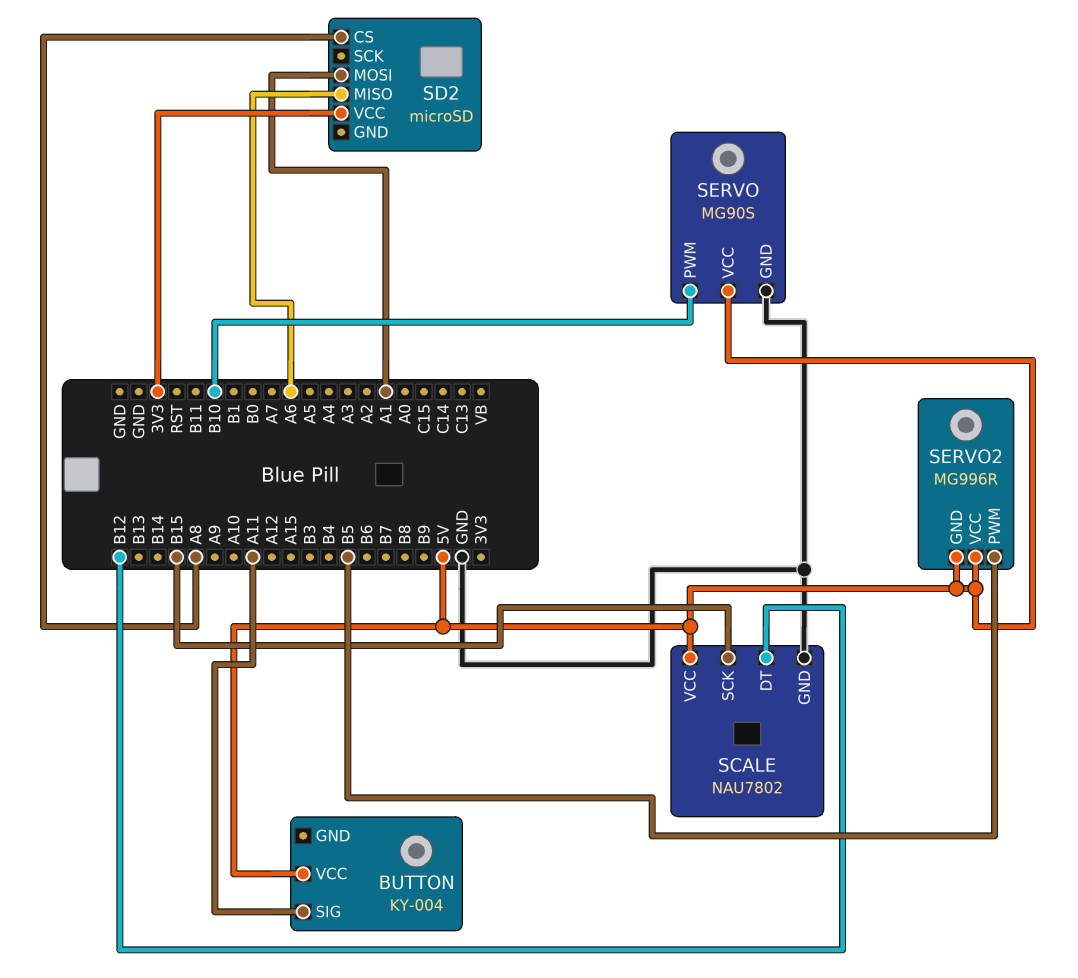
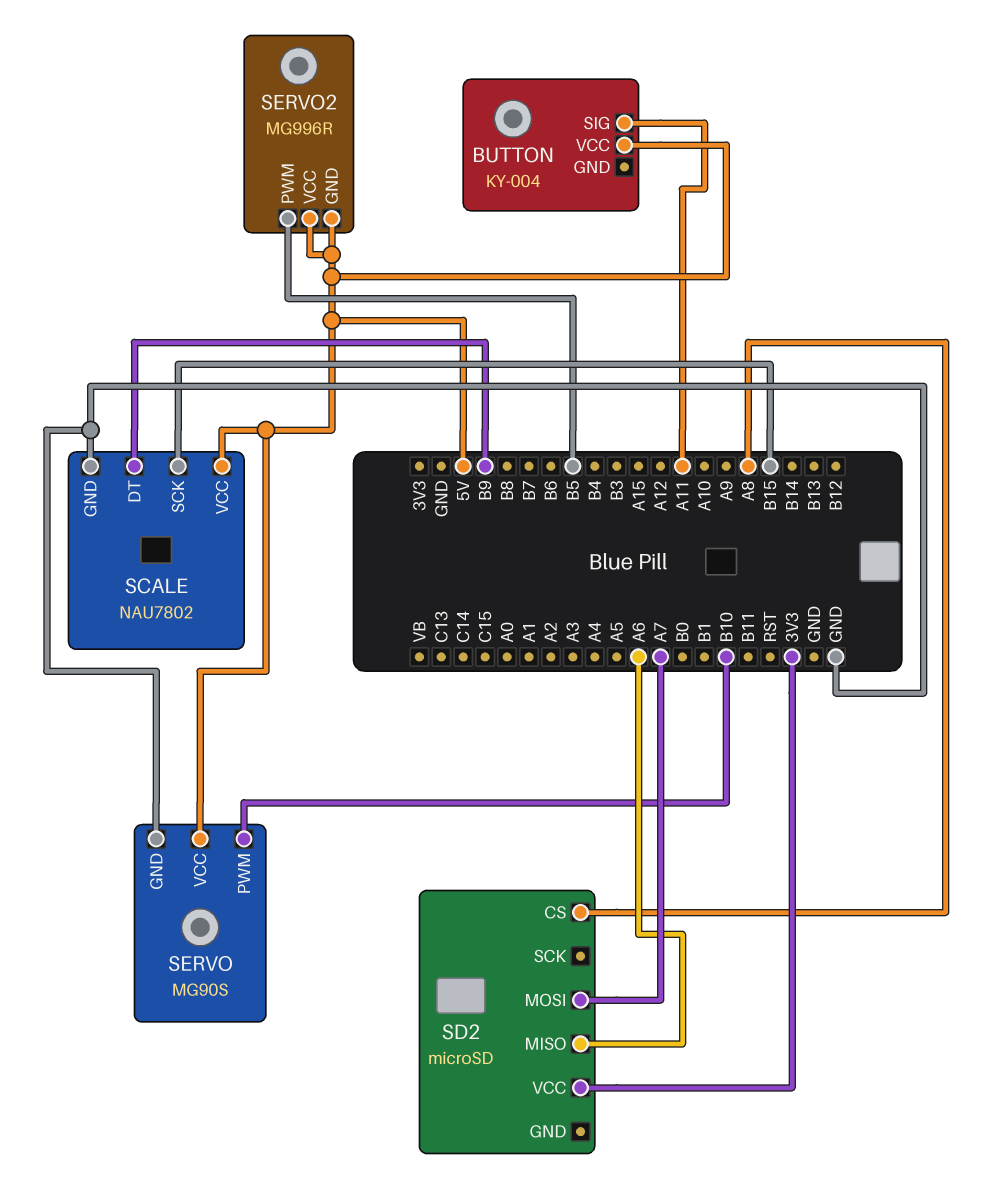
SCALE pin DT: B12 -> B9
SD2 pin MOSI: A1 -> A7

